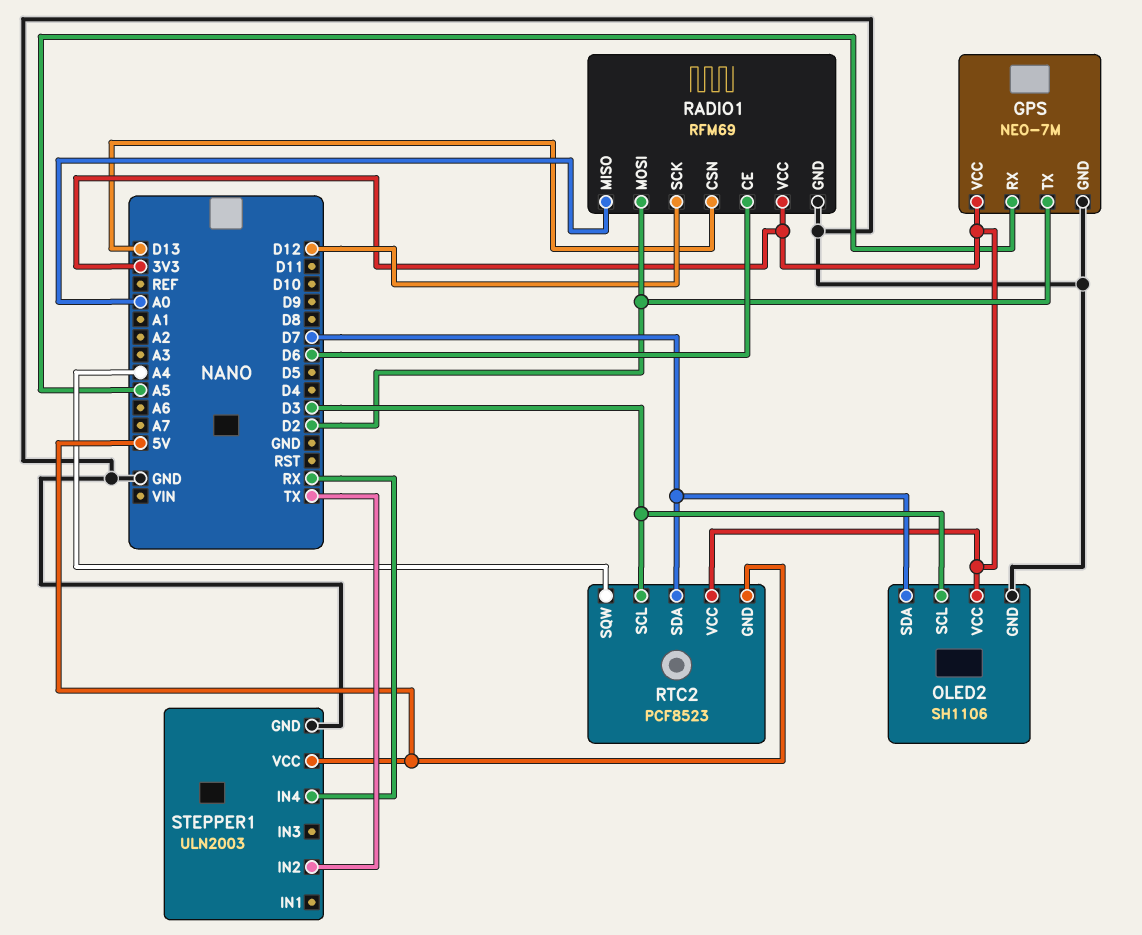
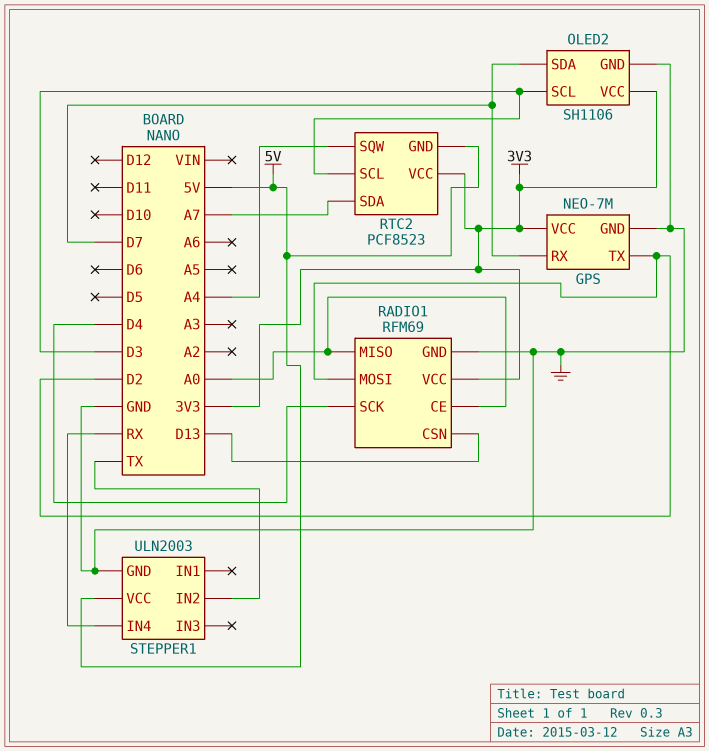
GPS pin RX: A5 -> D7
RADIO1 pin CE: D6 -> A0
RADIO1 pin SCK: D12 -> D4
RTC2 pin SDA: D7 -> A7

